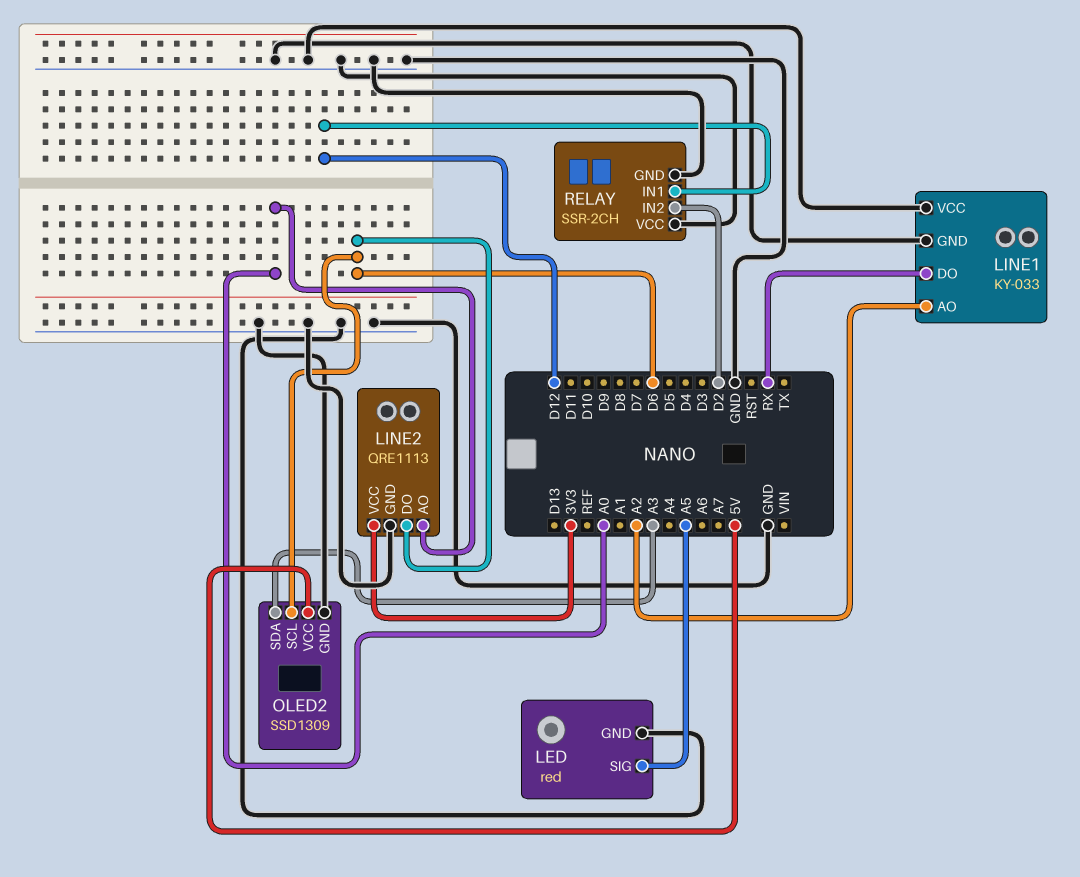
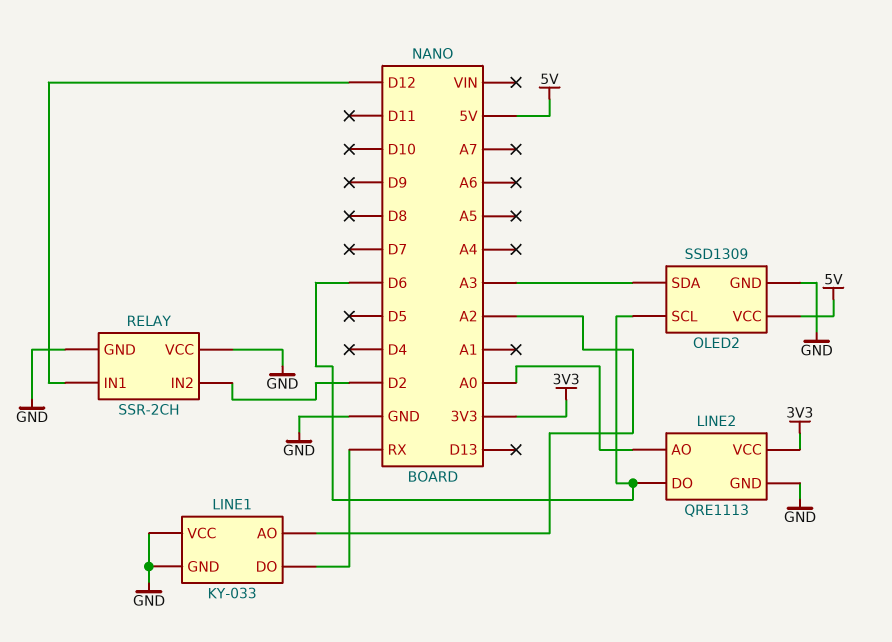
LED: red -> none
LED pin GND: GND -> none
LED pin SIG: A5 -> none

